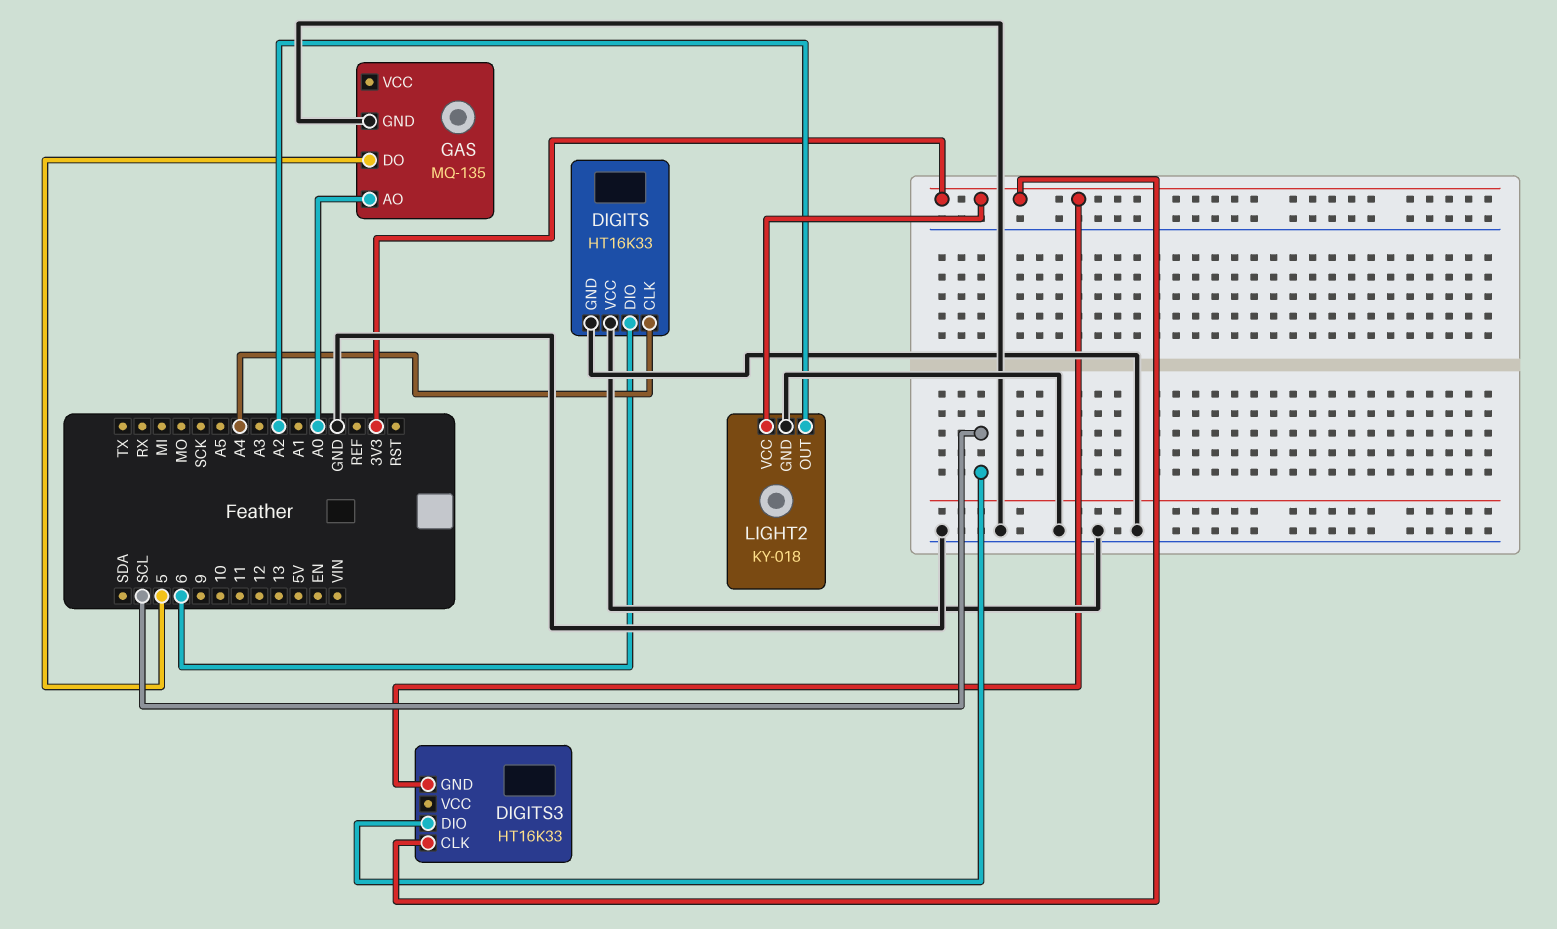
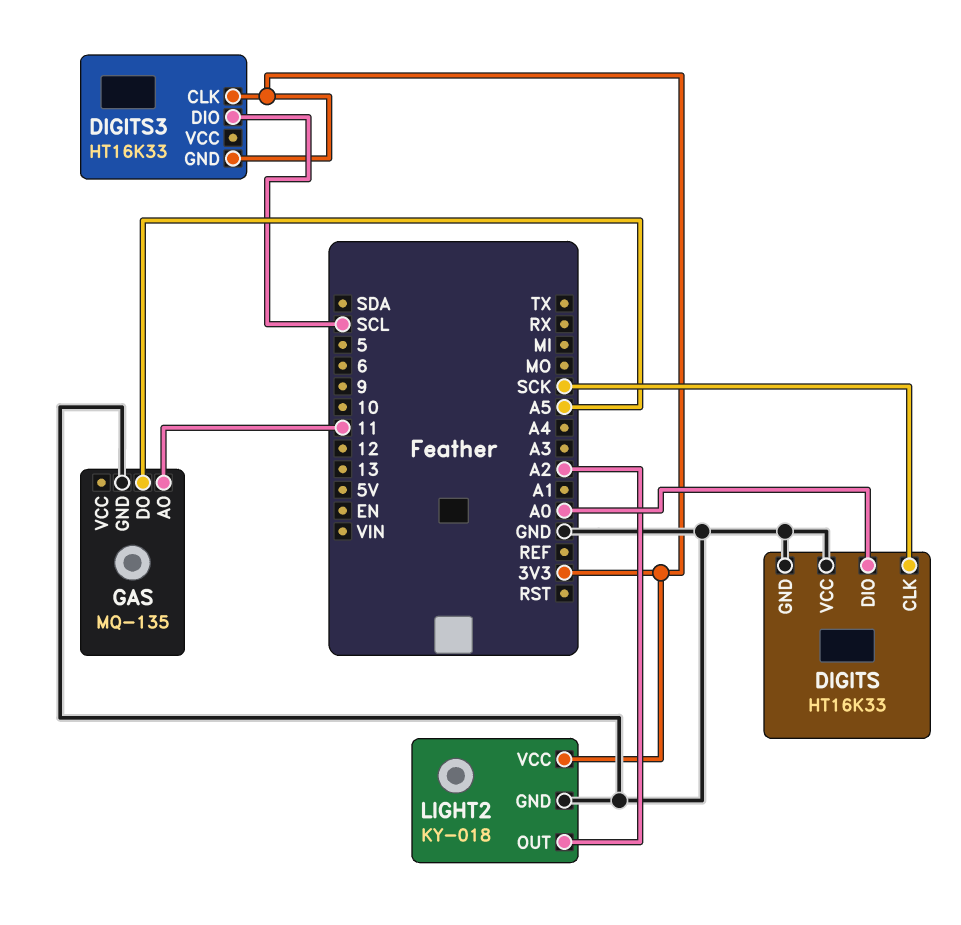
DIGITS pin CLK: A4 -> SCK
DIGITS pin DIO: 6 -> A0
GAS pin AO: A0 -> 11
GAS pin DO: 5 -> A5

